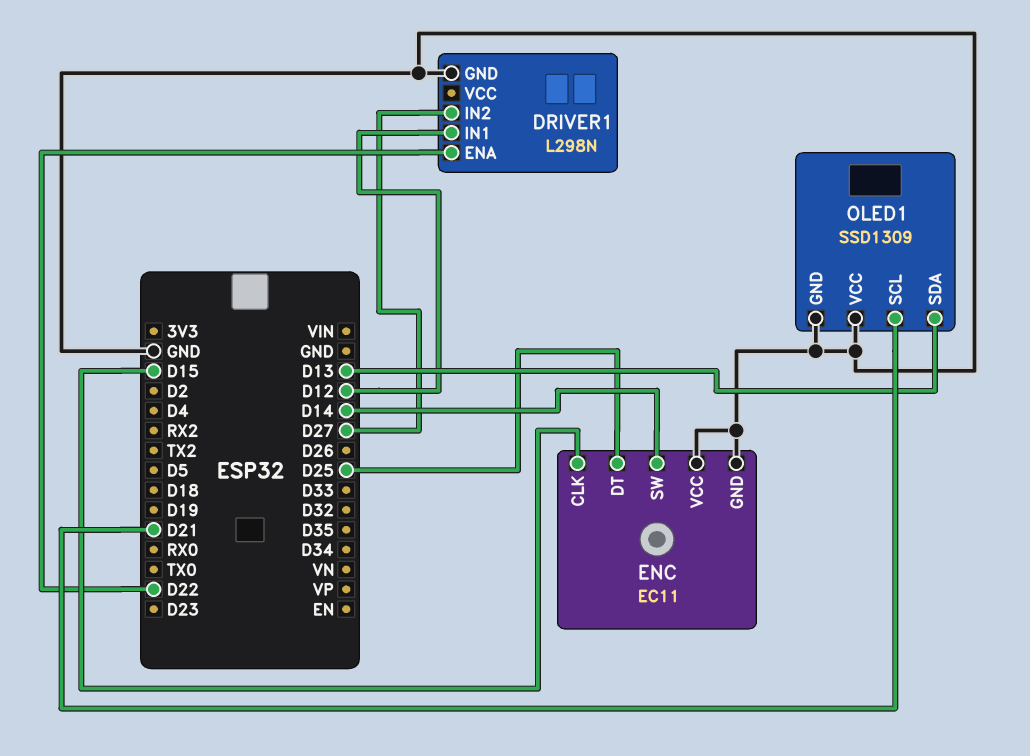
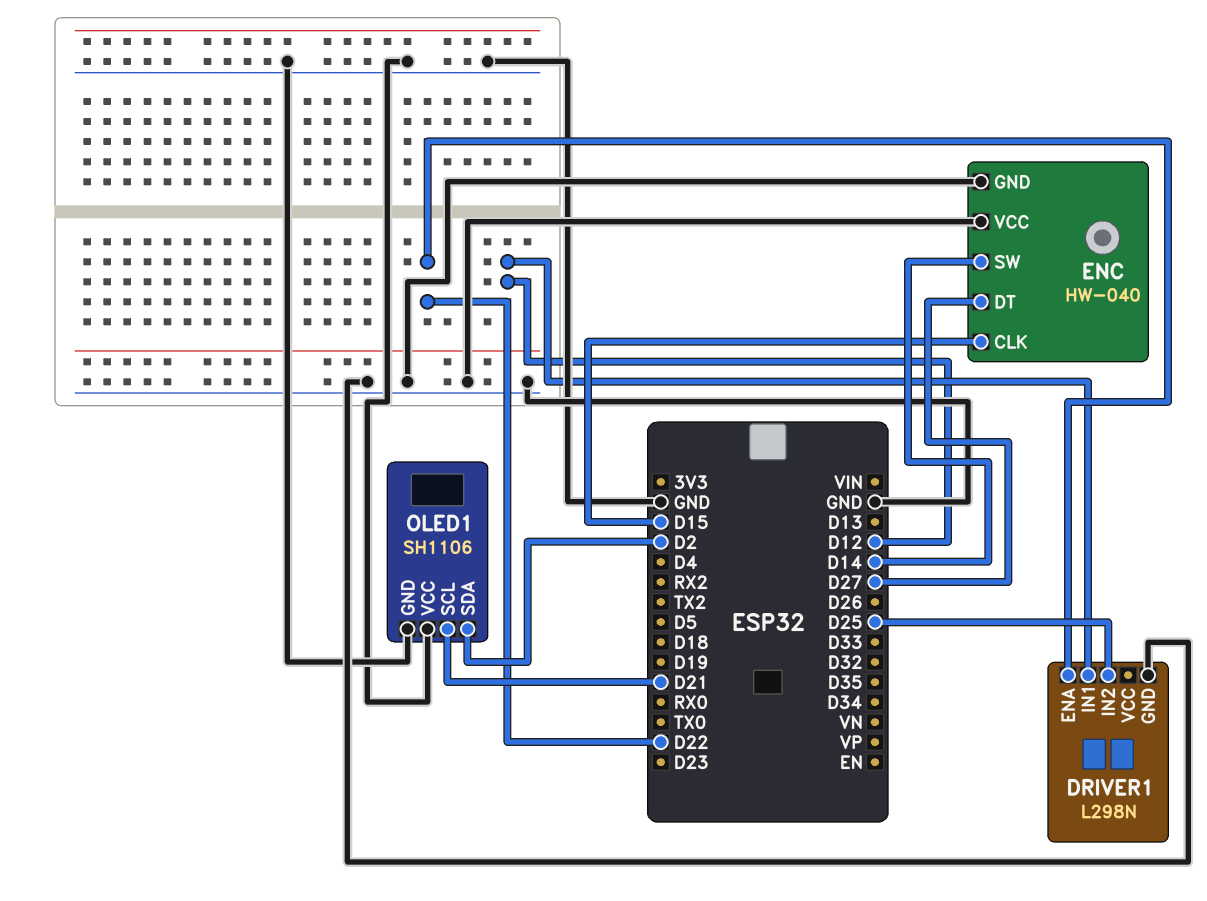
DRIVER1 pin IN2: D27 -> D25
ENC: EC11 -> HW-040
ENC pin DT: D25 -> D27
OLED1: SSD1309 -> SH1106
OLED1 pin SDA: D13 -> D2

